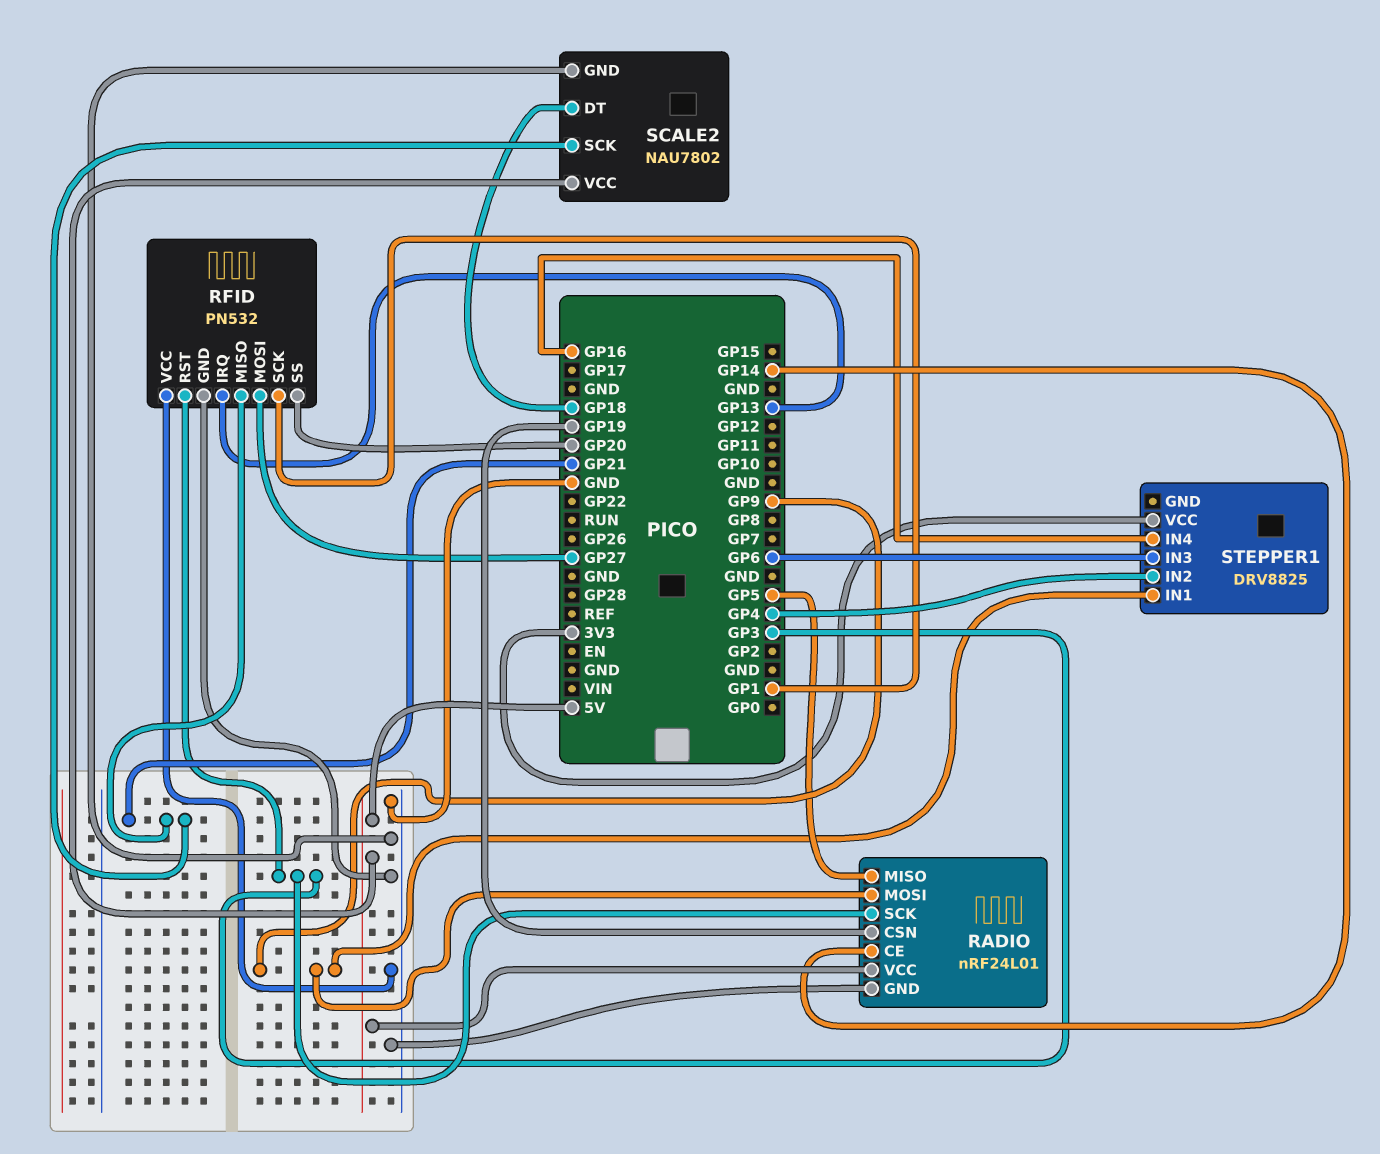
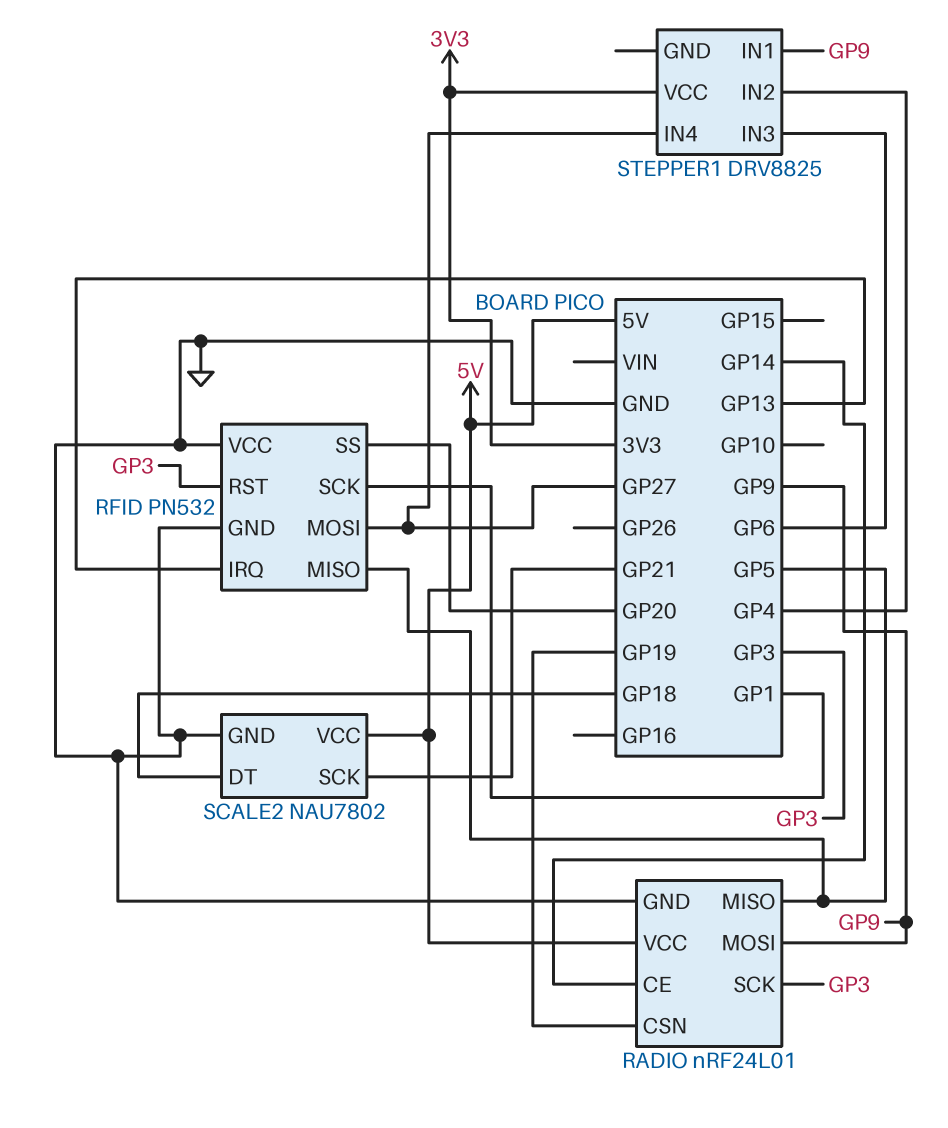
RFID pin MISO: GP21 -> GP5
STEPPER1 pin IN4: GP16 -> GP27

